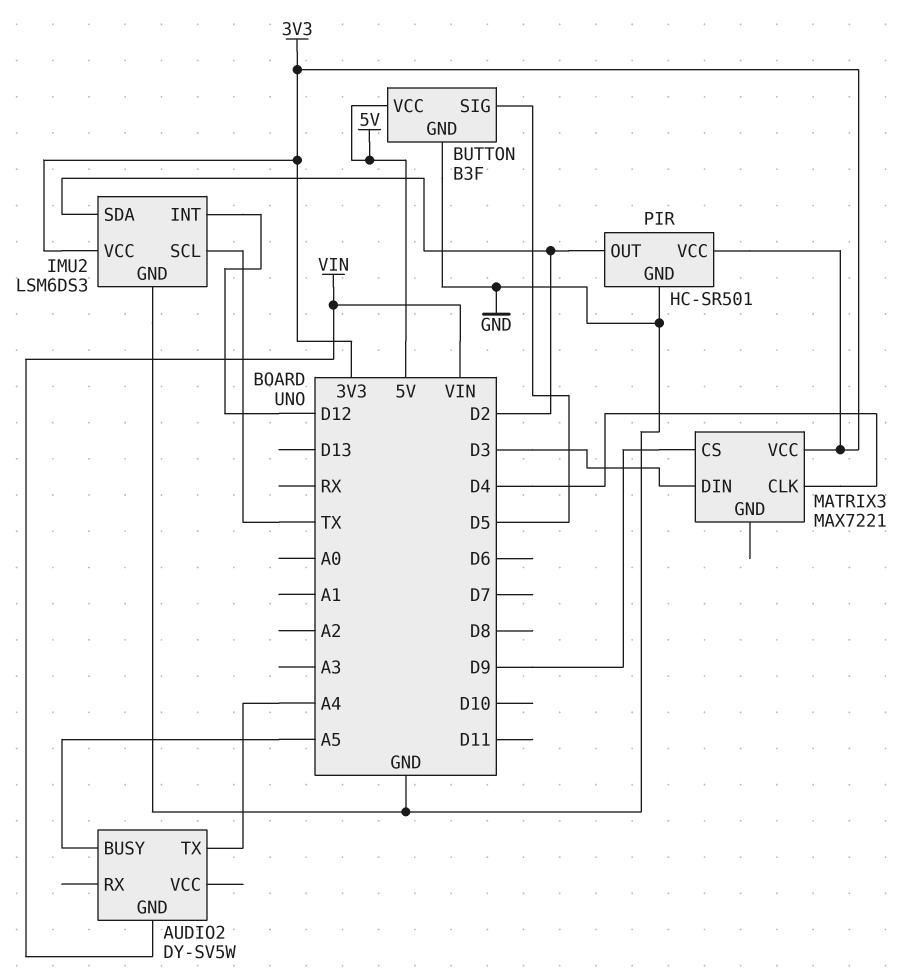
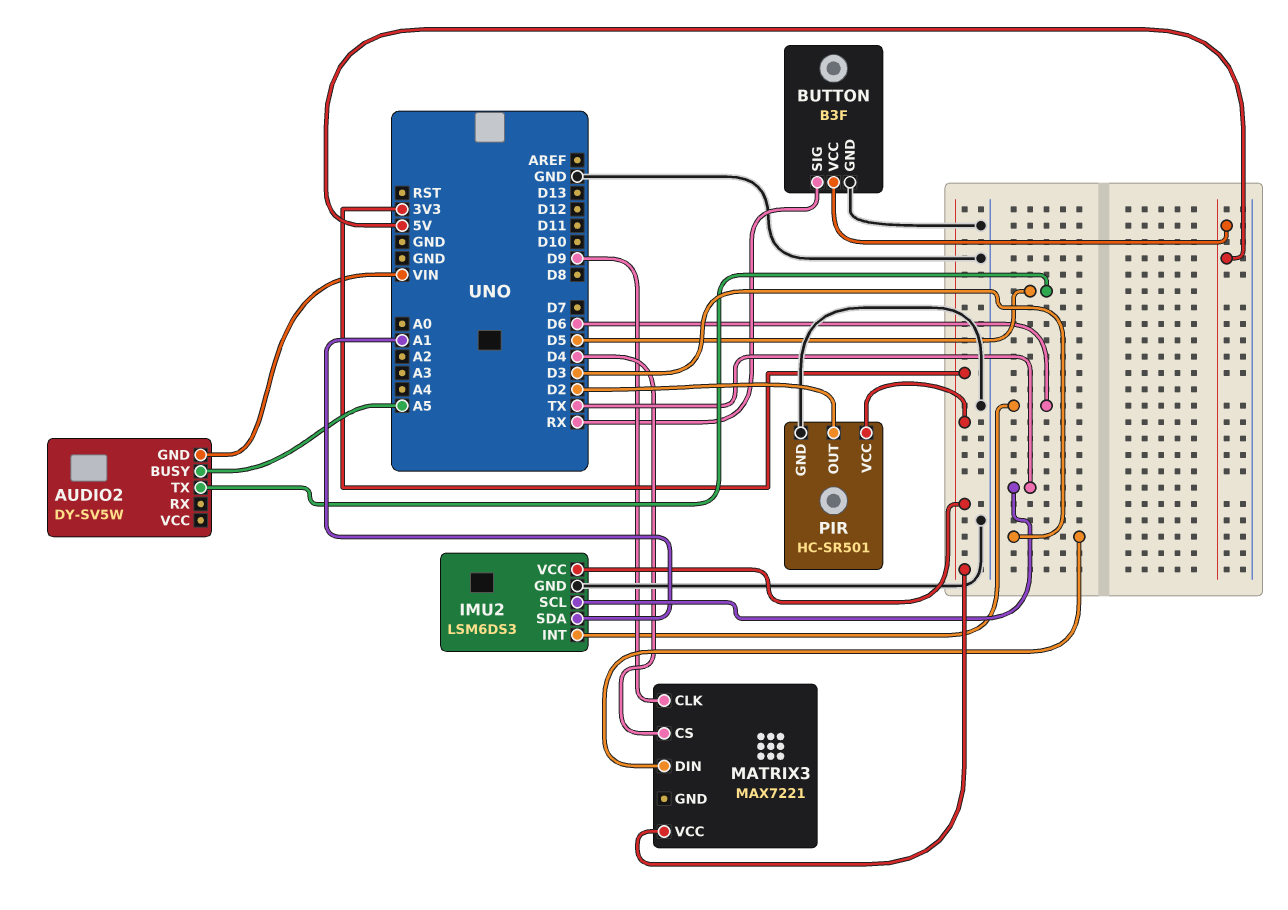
AUDIO2 pin TX: A4 -> D5
BUTTON pin SIG: D5 -> RX
IMU2 pin INT: D12 -> D6
IMU2 pin SDA: D2 -> A1
MATRIX3 pin CLK: D4 -> D9
MATRIX3 pin CS: D9 -> D4

